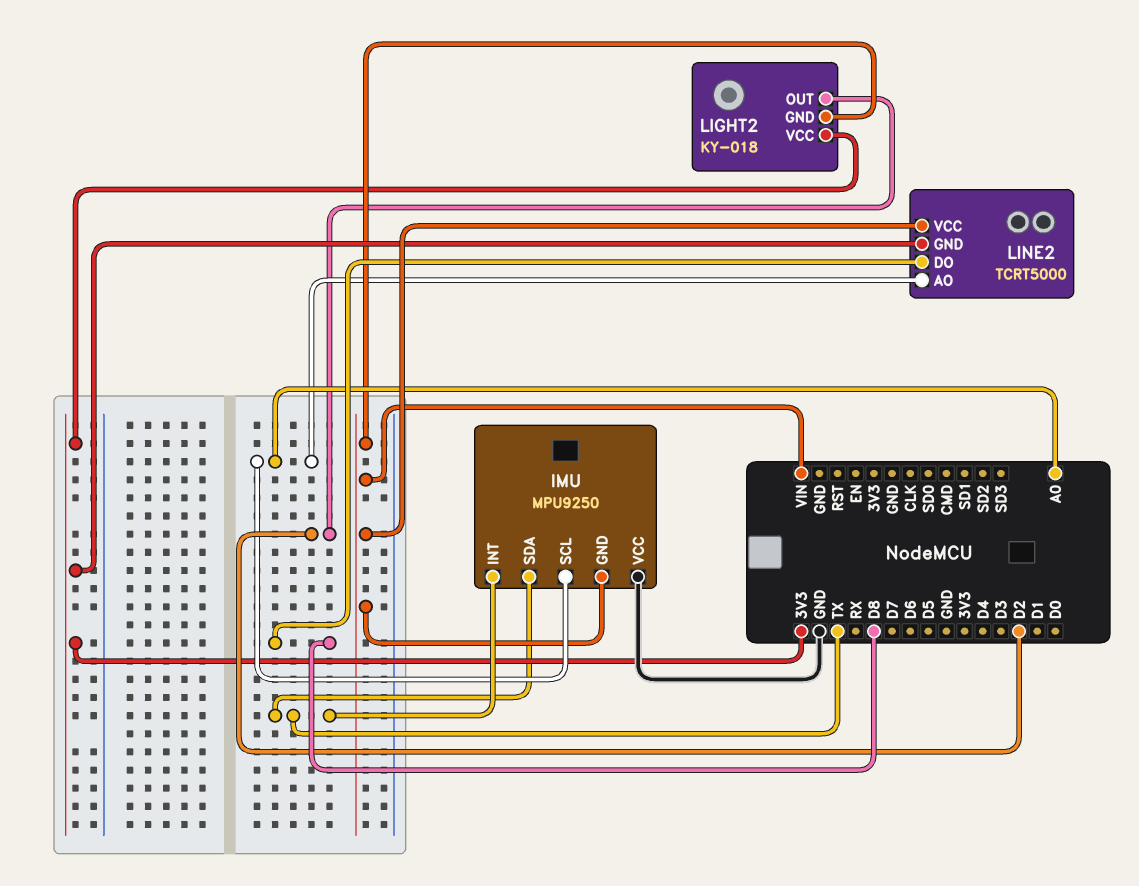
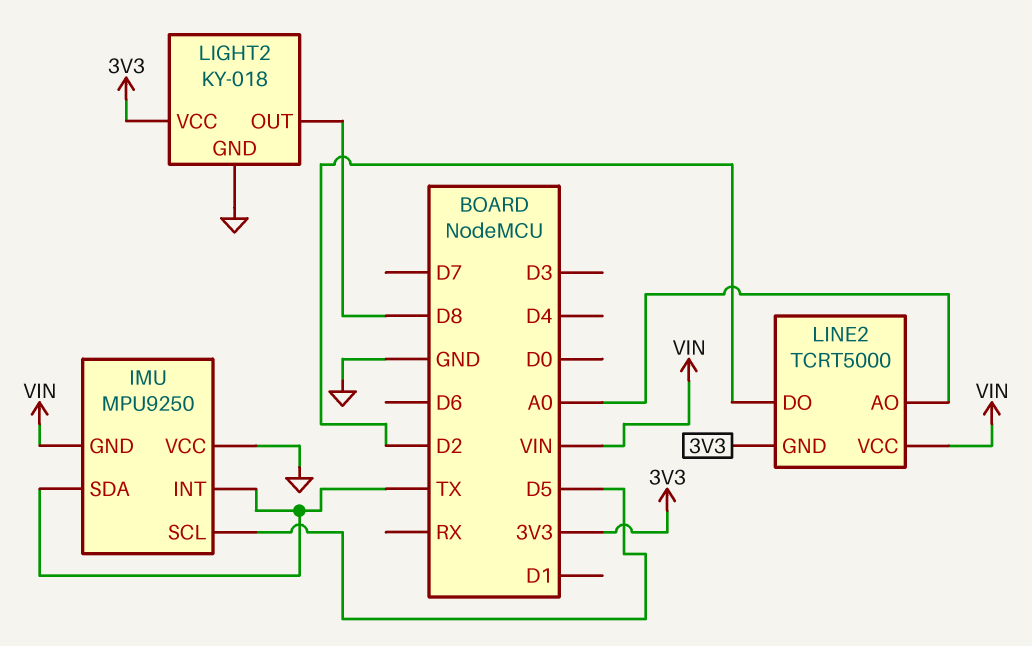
IMU pin SCL: A0 -> D5
LIGHT2 pin GND: VIN -> GND
LIGHT2 pin OUT: D2 -> D8
LINE2 pin DO: D8 -> D2

